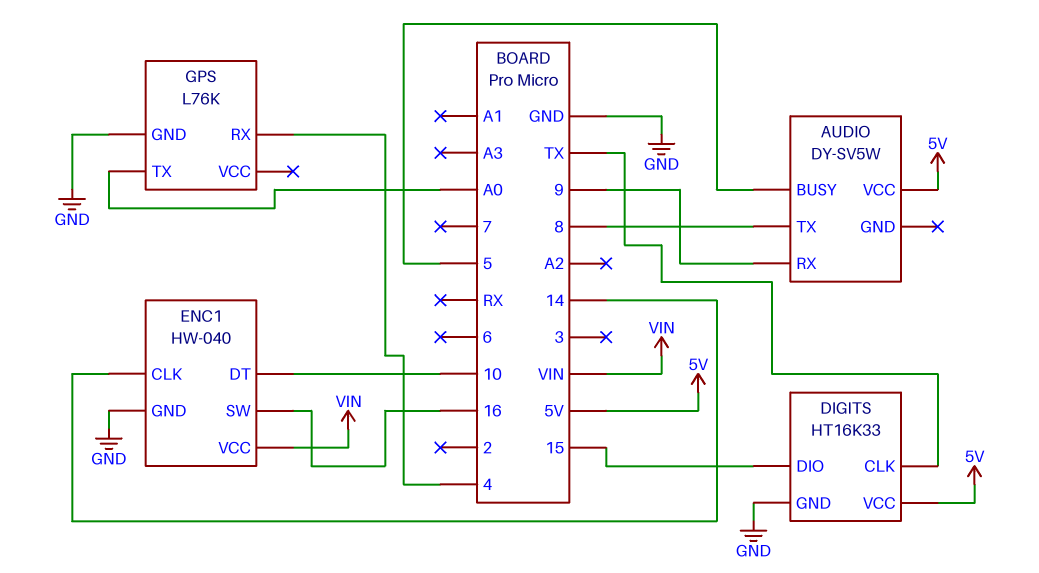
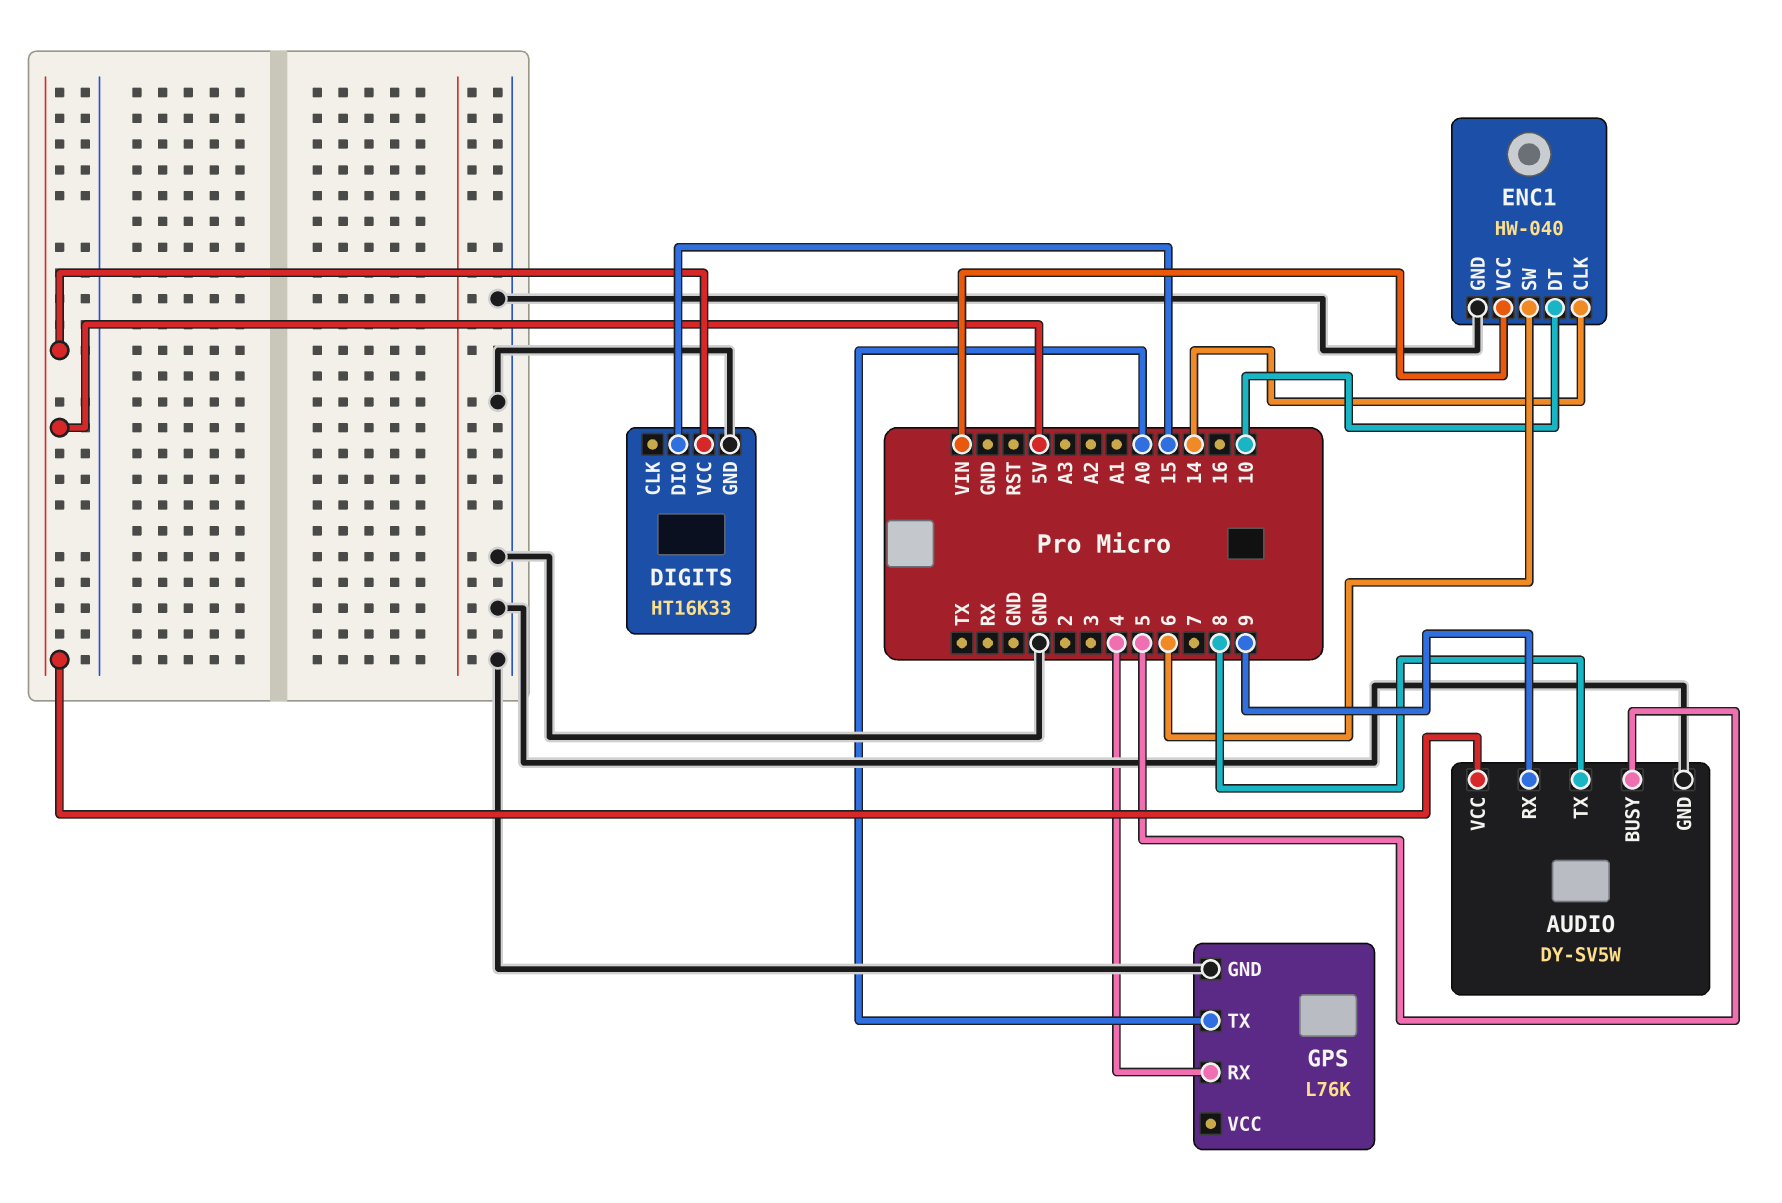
AUDIO pin GND: none -> GND
DIGITS pin CLK: TX -> none
ENC1 pin SW: 16 -> 6

